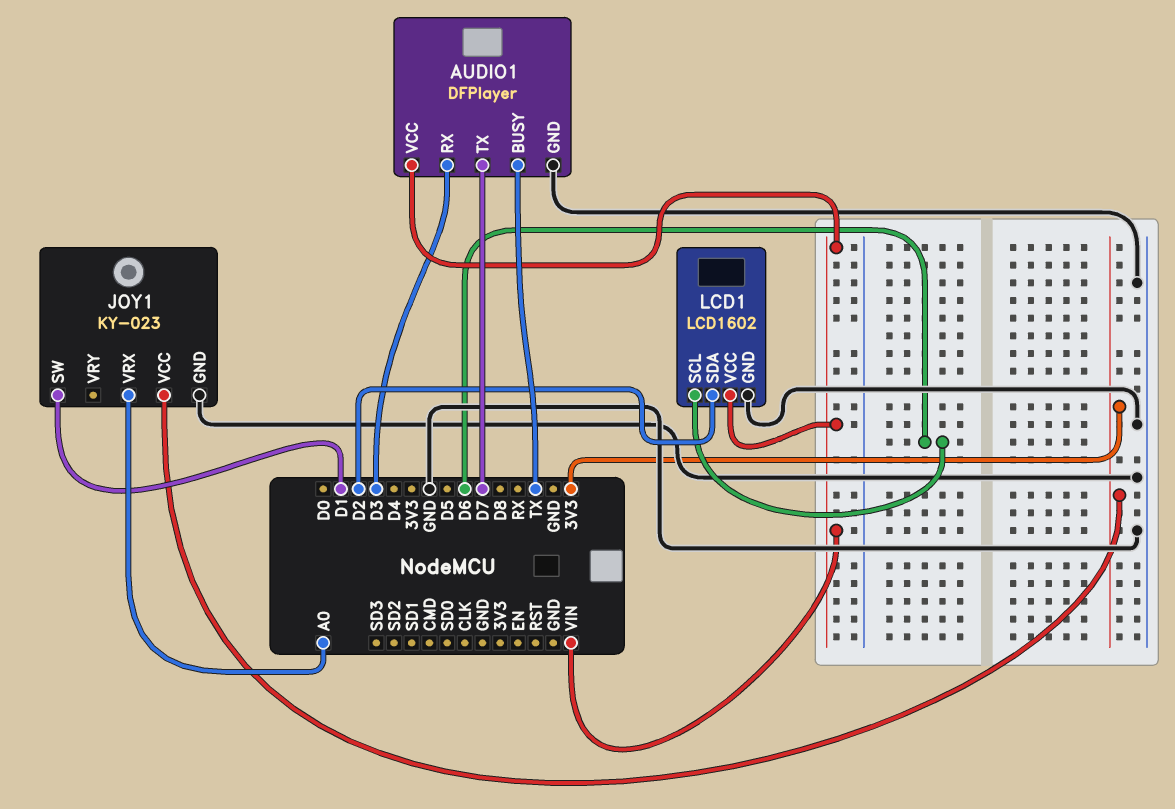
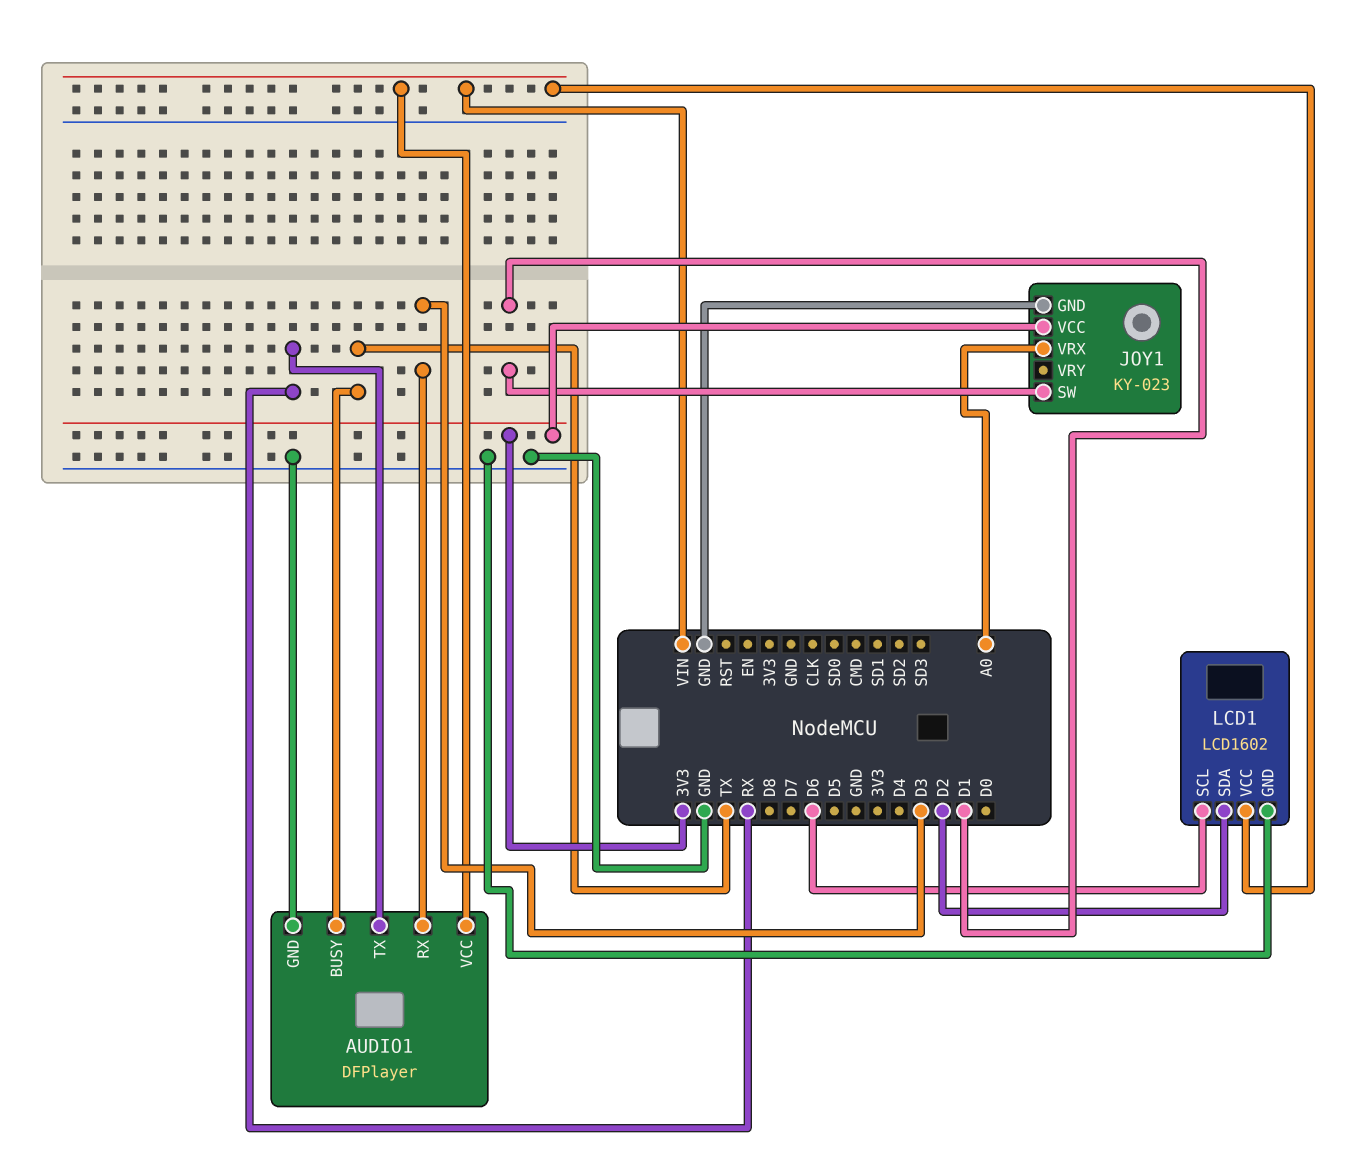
AUDIO1 pin TX: D7 -> RX

